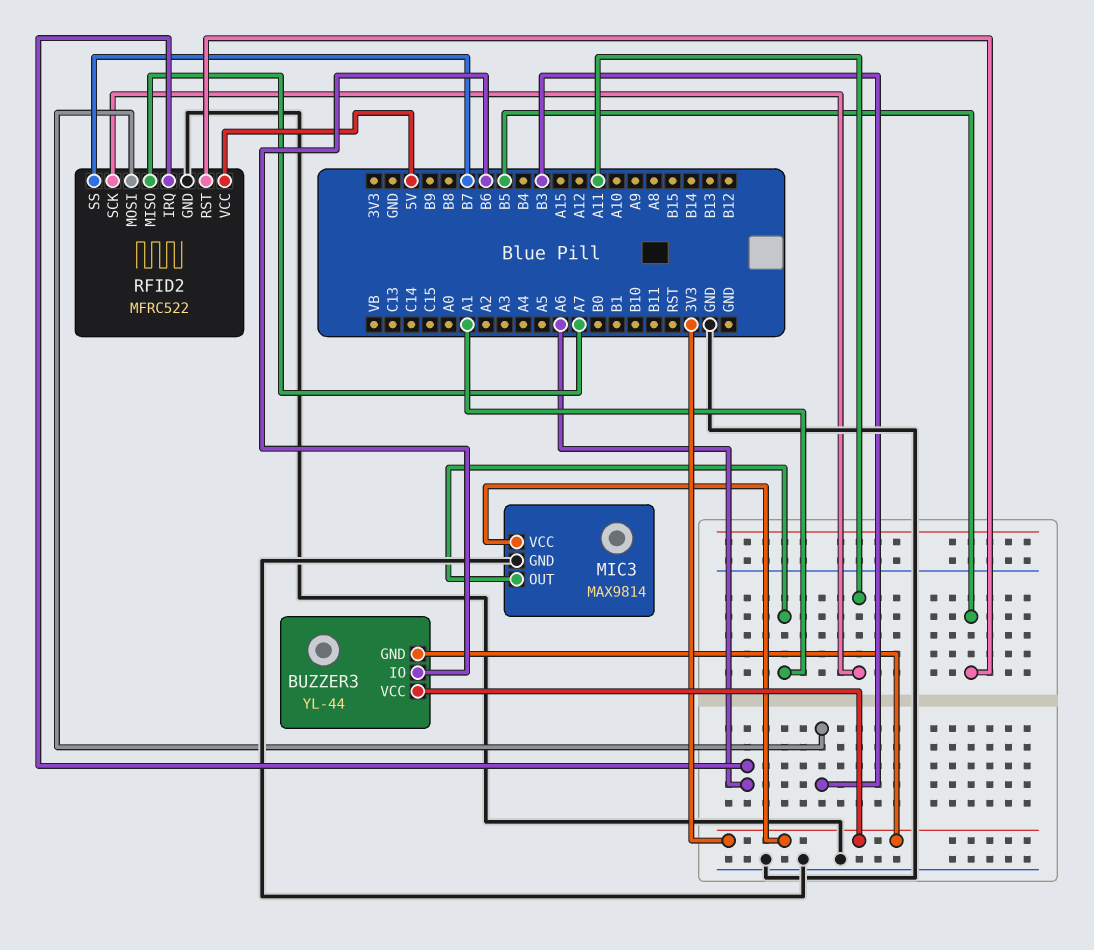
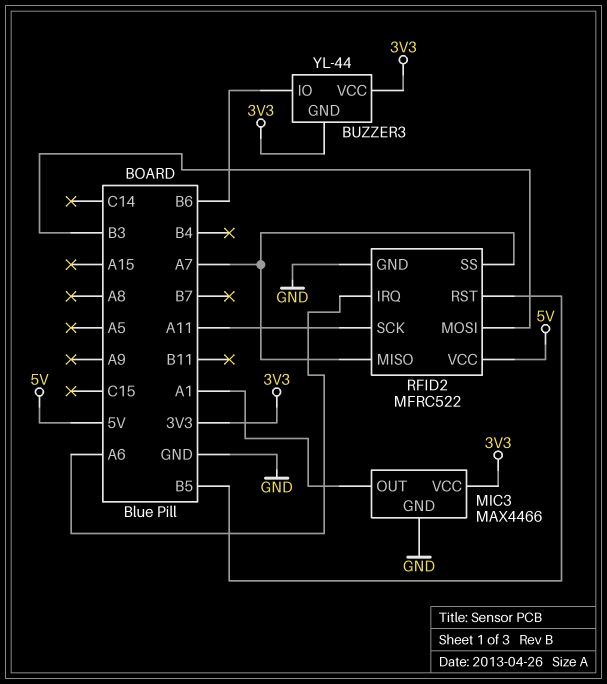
MIC3: MAX9814 -> MAX4466
RFID2 pin SS: B7 -> A7

